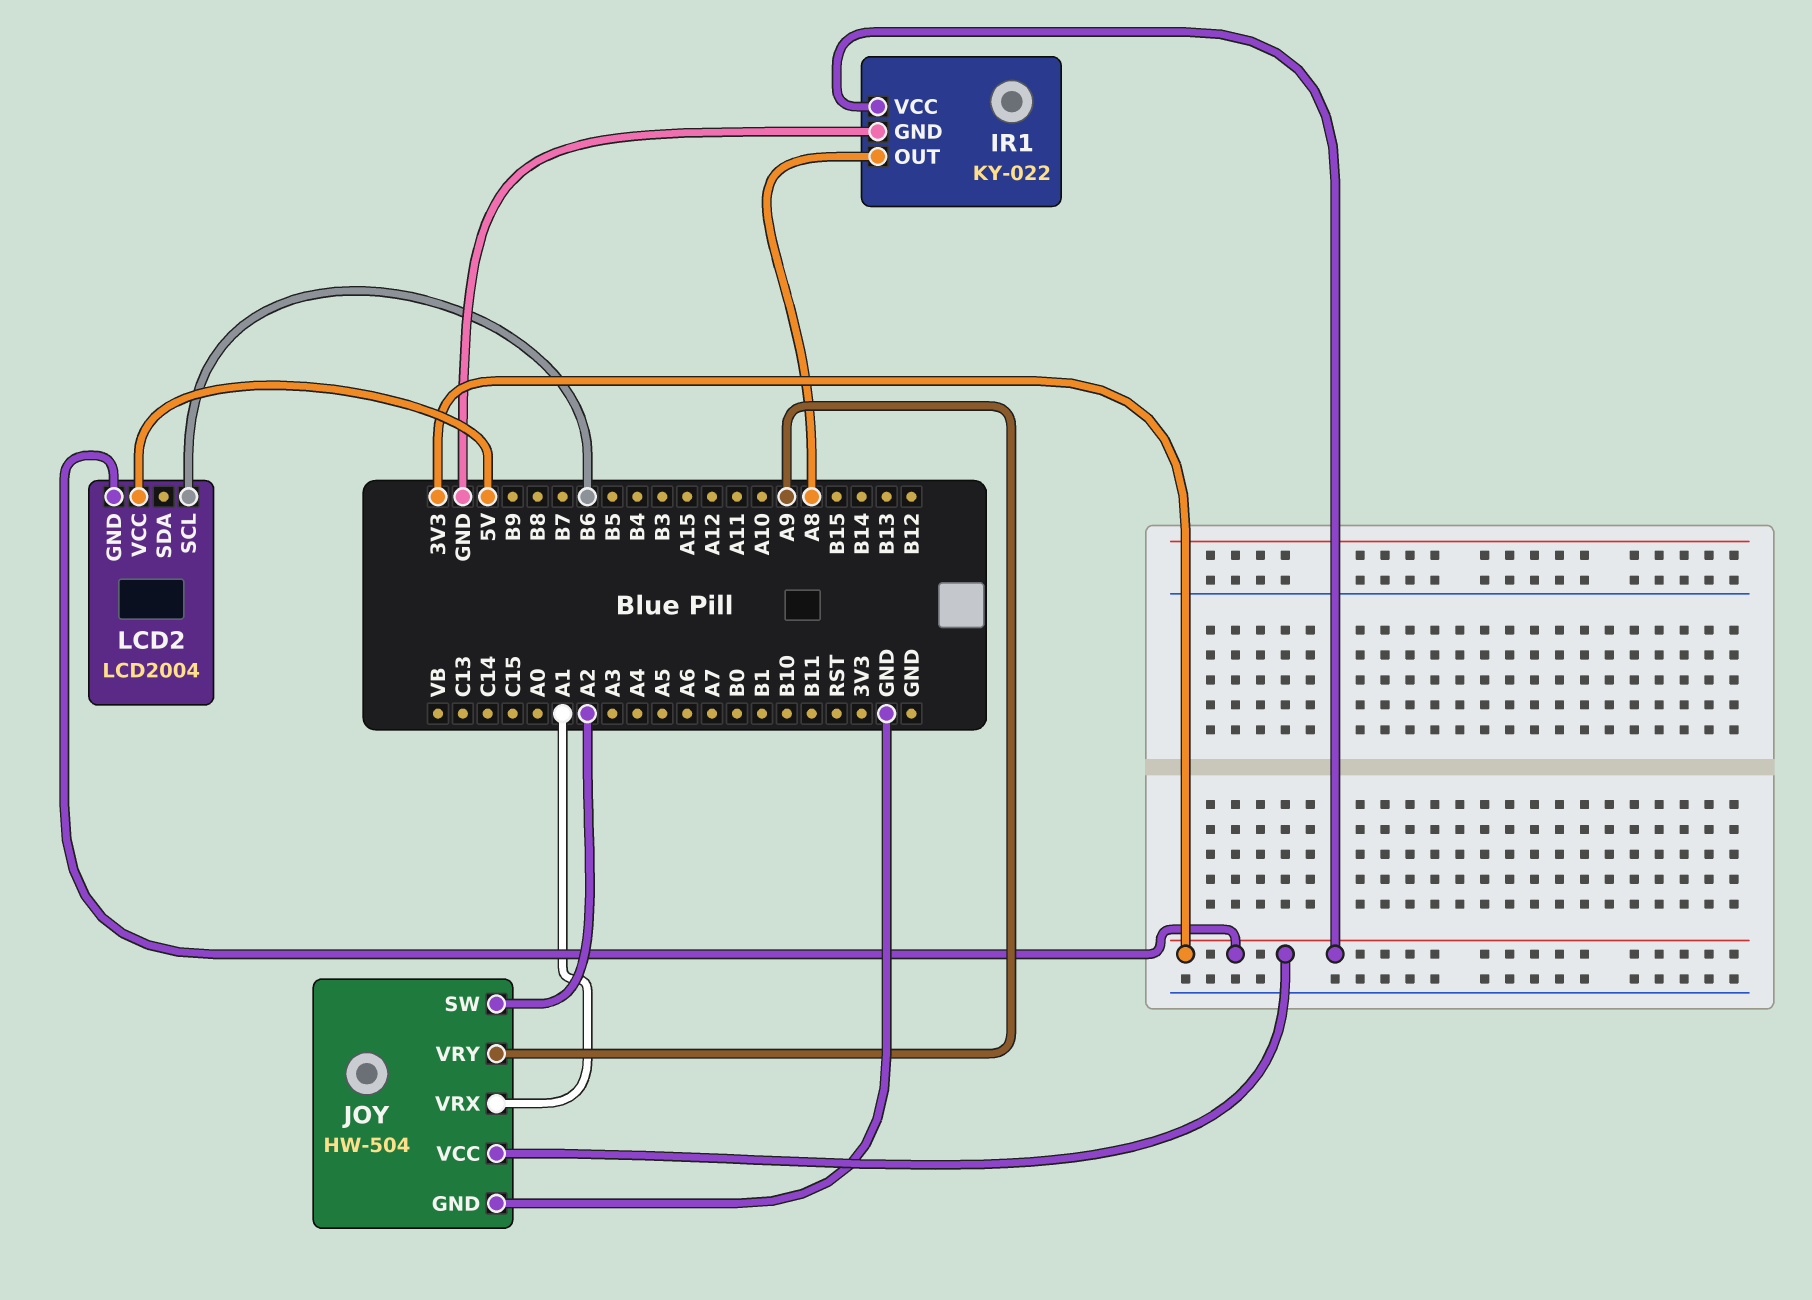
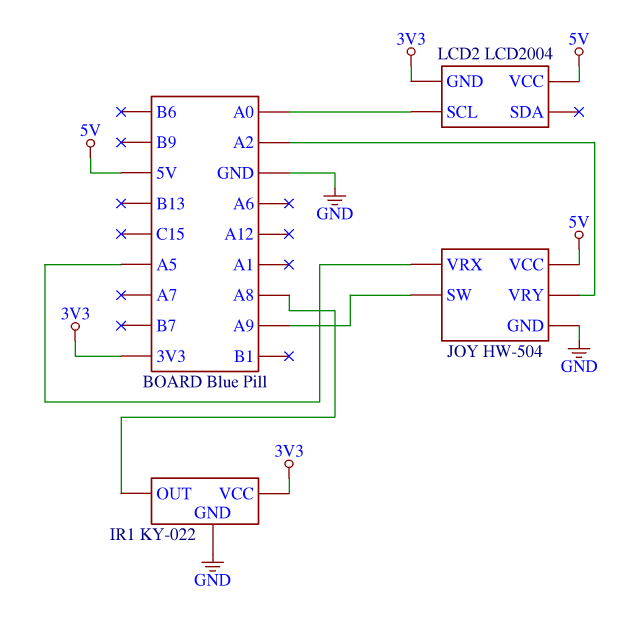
JOY pin SW: A2 -> A9
JOY pin VCC: 3V3 -> 5V
JOY pin VRX: A1 -> A5
JOY pin VRY: A9 -> A2
LCD2 pin SCL: B6 -> A0

